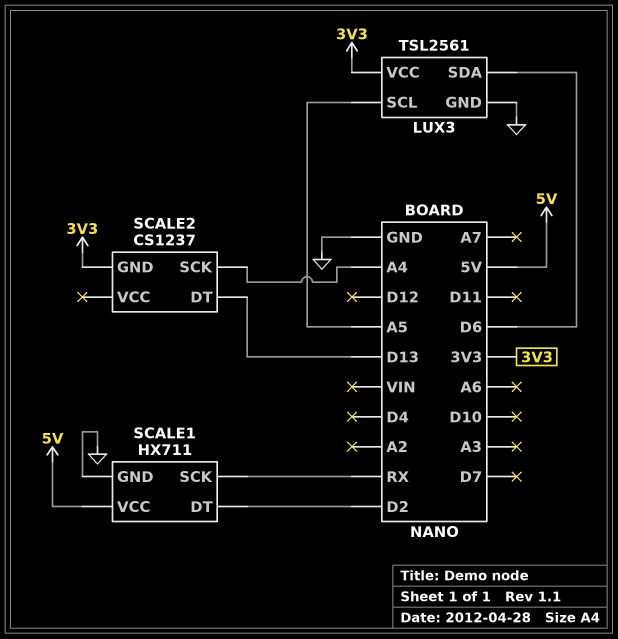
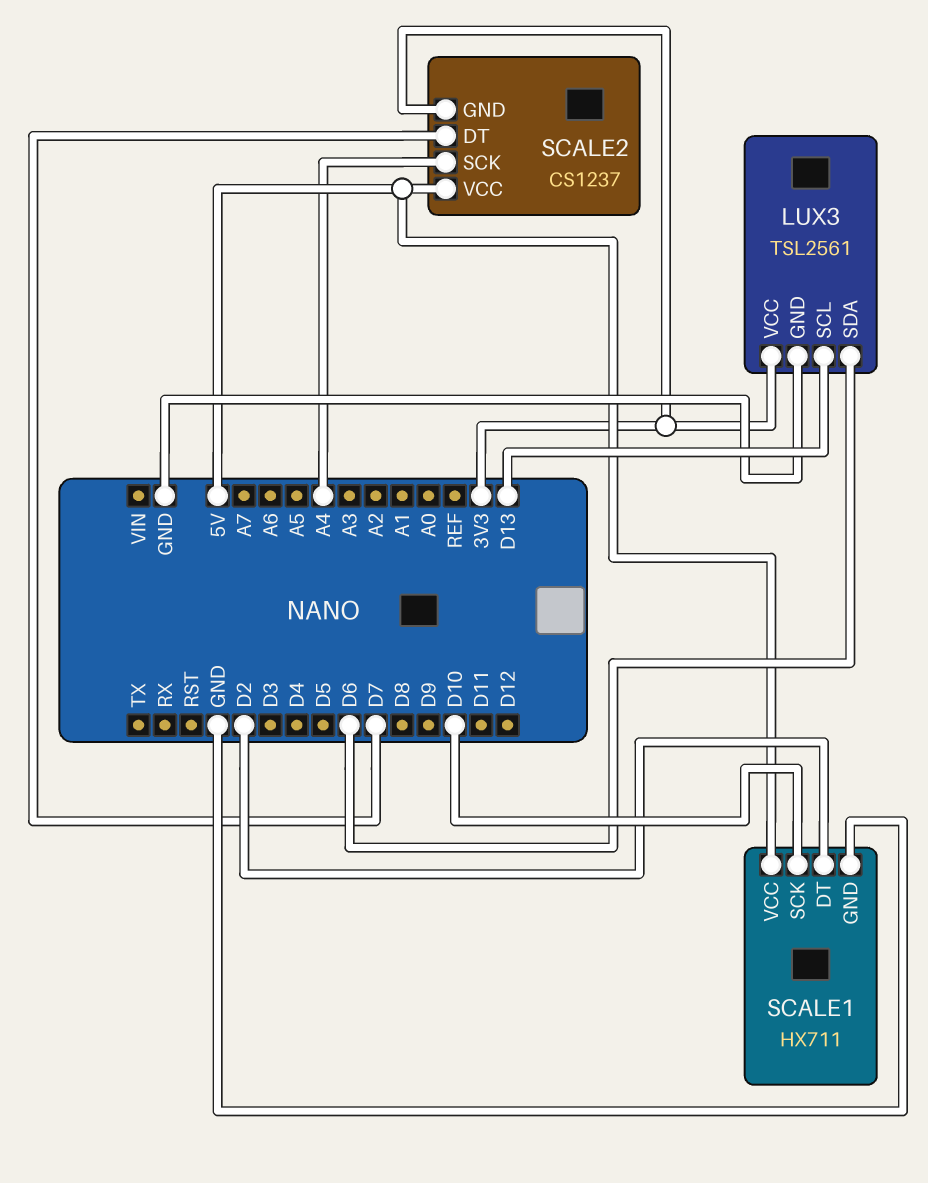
LUX3 pin SCL: A5 -> D13
SCALE1 pin SCK: RX -> D10
SCALE2 pin DT: D13 -> D7
SCALE2 pin VCC: none -> 5V

